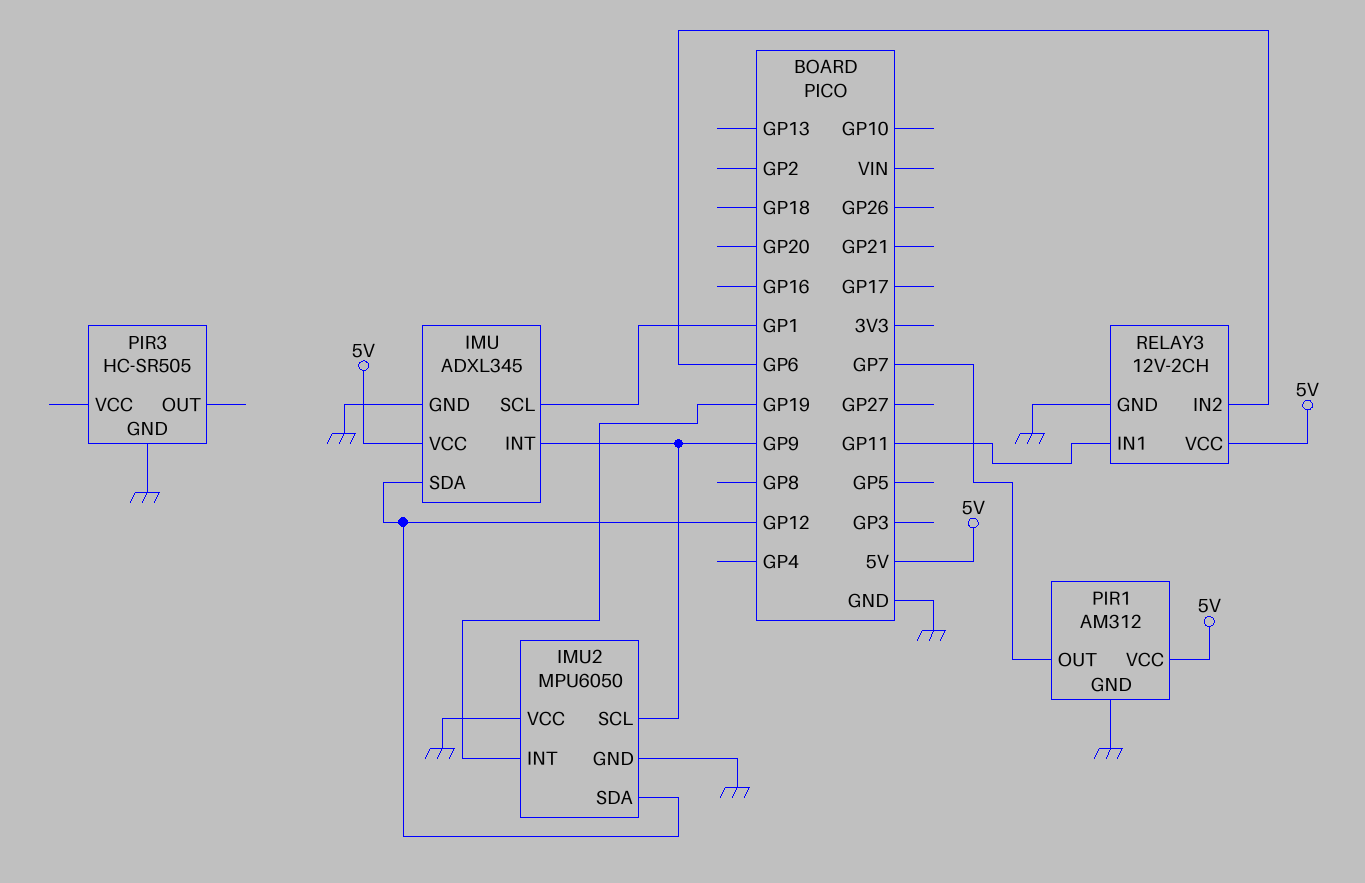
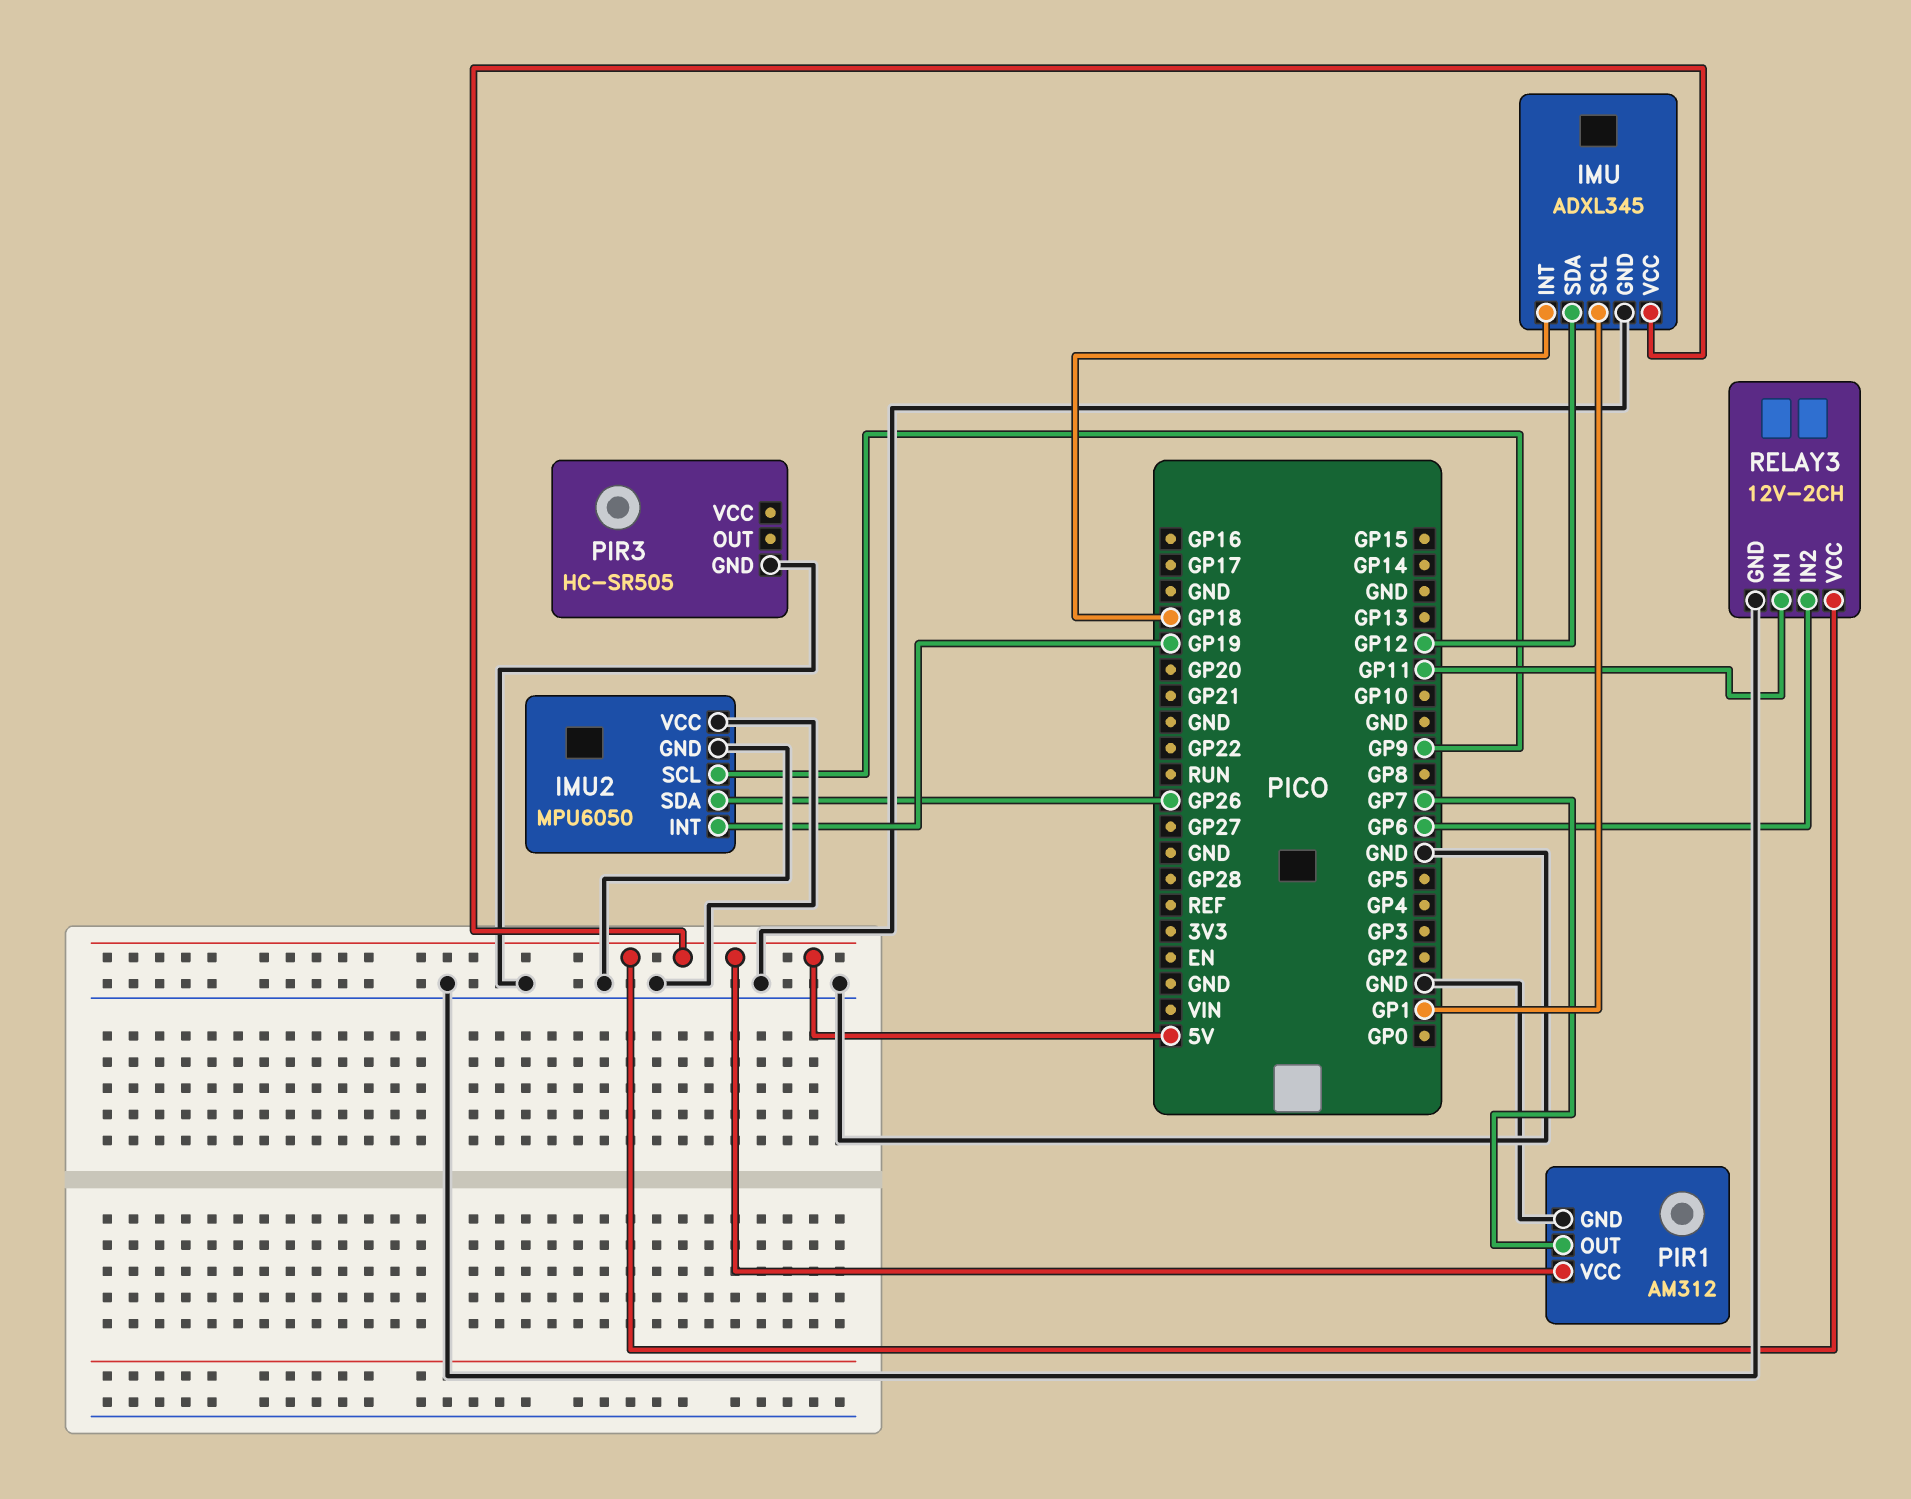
IMU pin INT: GP9 -> GP18
IMU2 pin SDA: GP12 -> GP26

